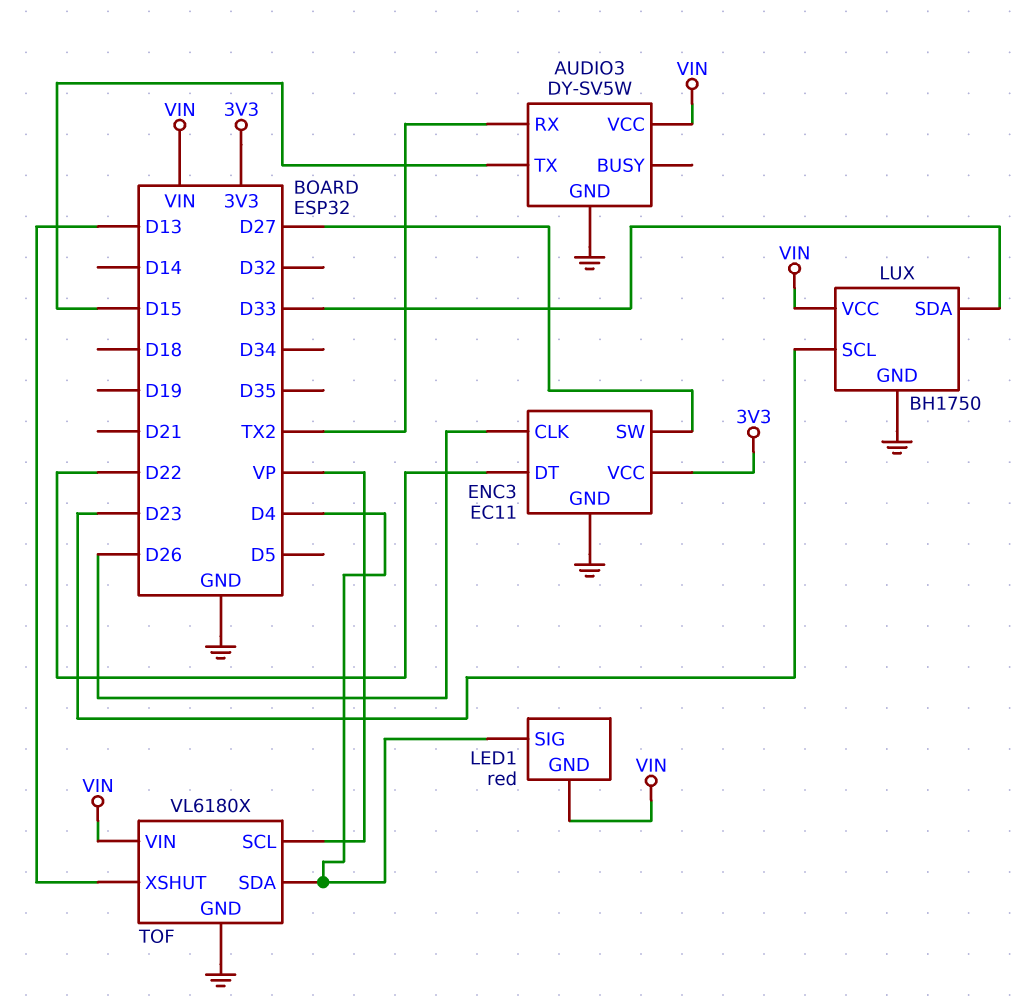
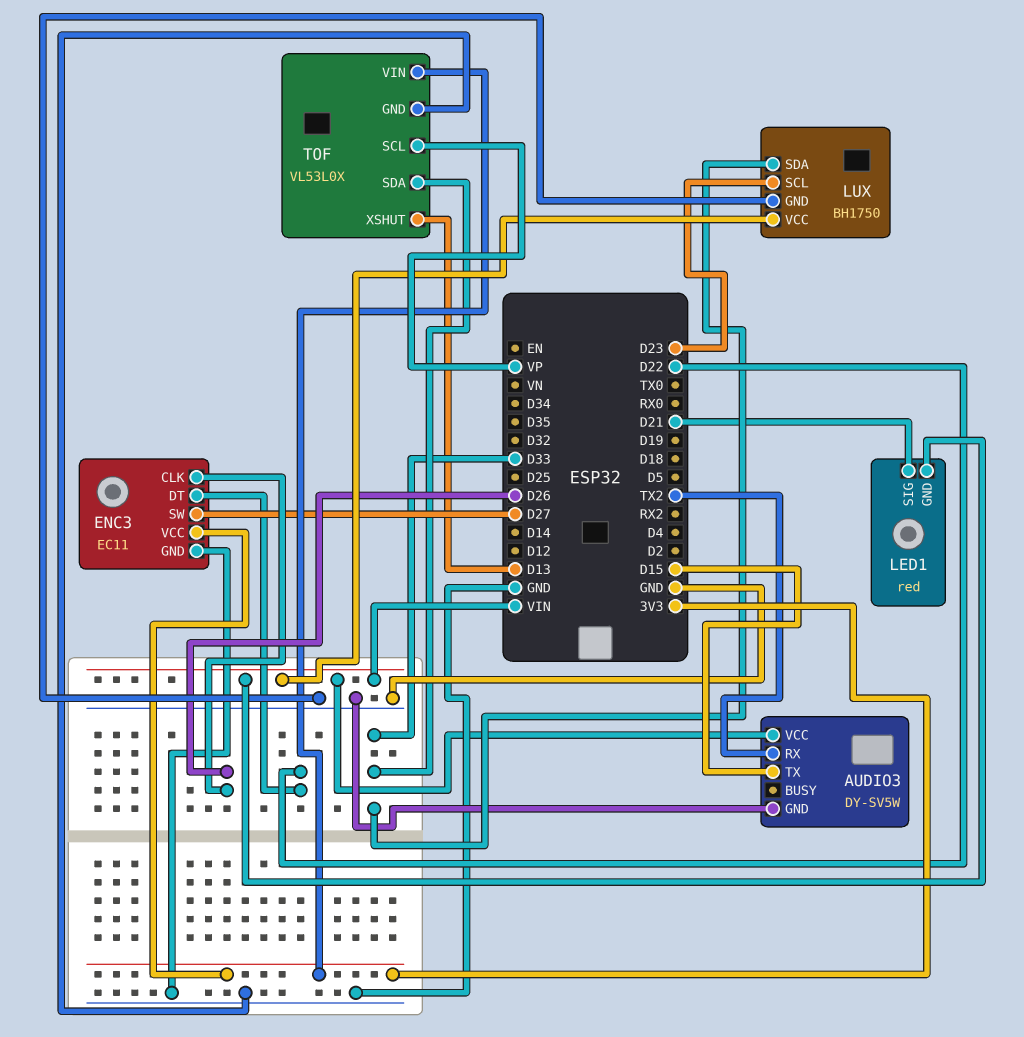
LED1 pin SIG: D4 -> D21
TOF: VL6180X -> VL53L0X
TOF pin SDA: D4 -> D33
TOF pin VIN: VIN -> 3V3

